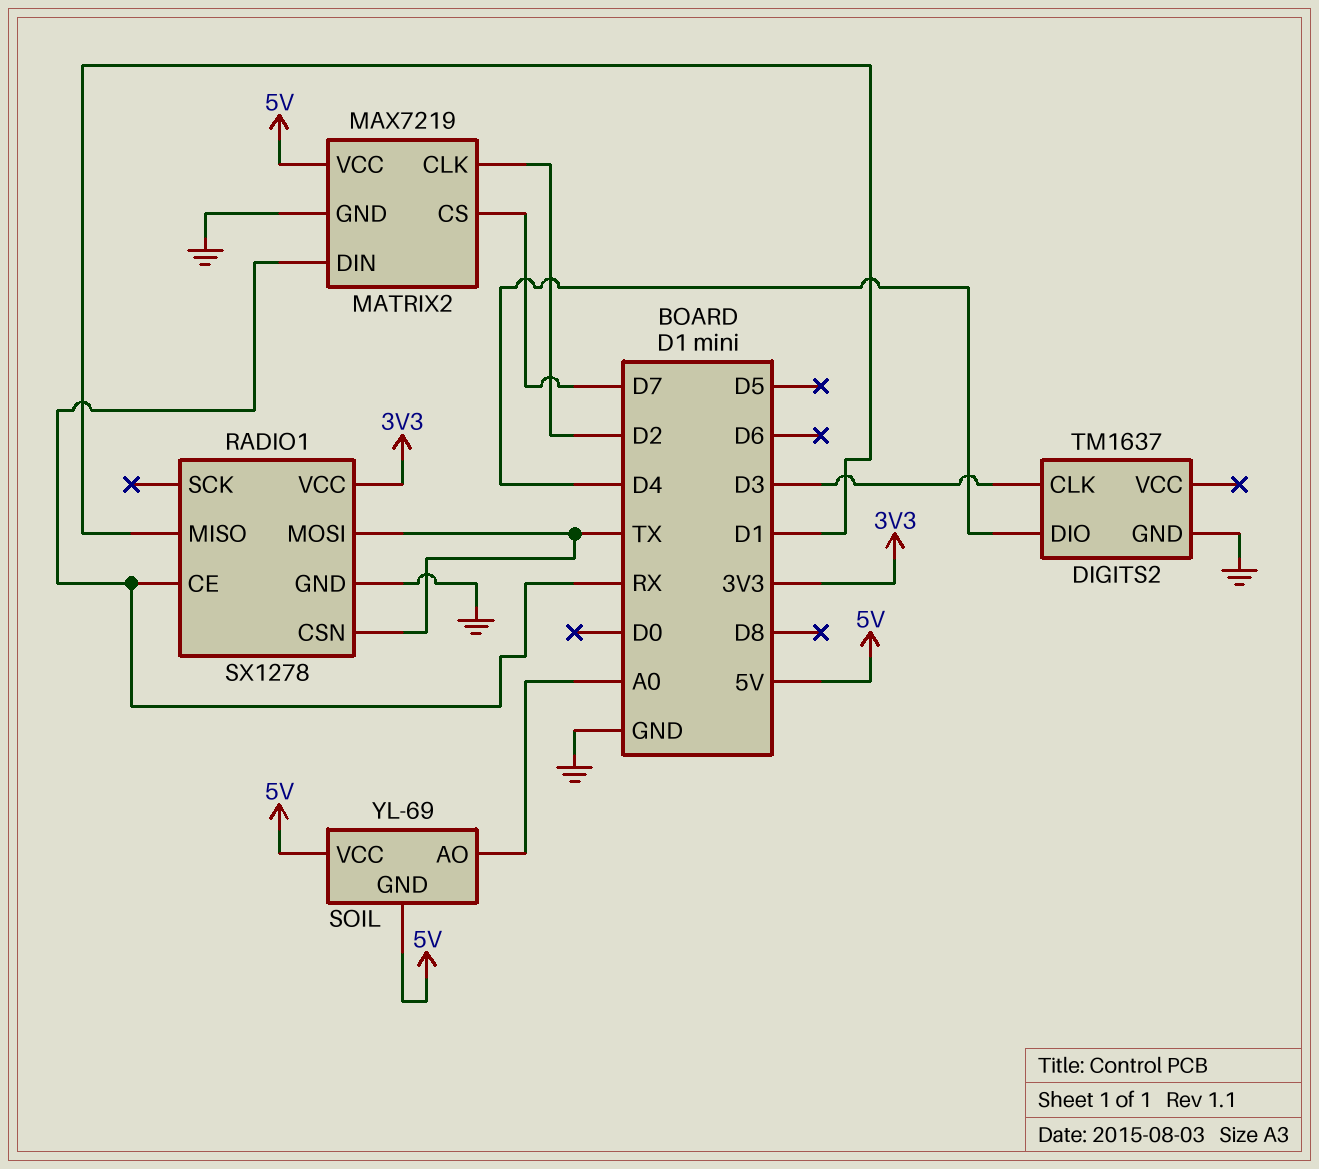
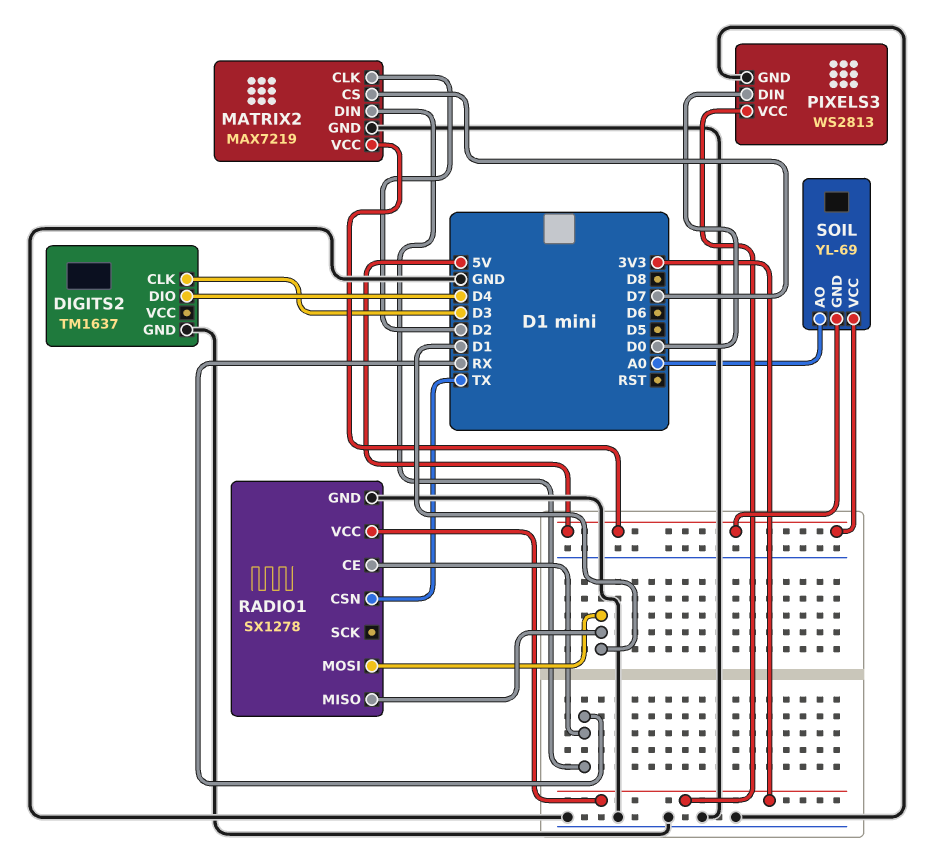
PIXELS3: none -> WS2813
PIXELS3 pin DIN: none -> D0
PIXELS3 pin GND: none -> GND
PIXELS3 pin VCC: none -> 3V3
RADIO1 pin MOSI: TX -> D1

